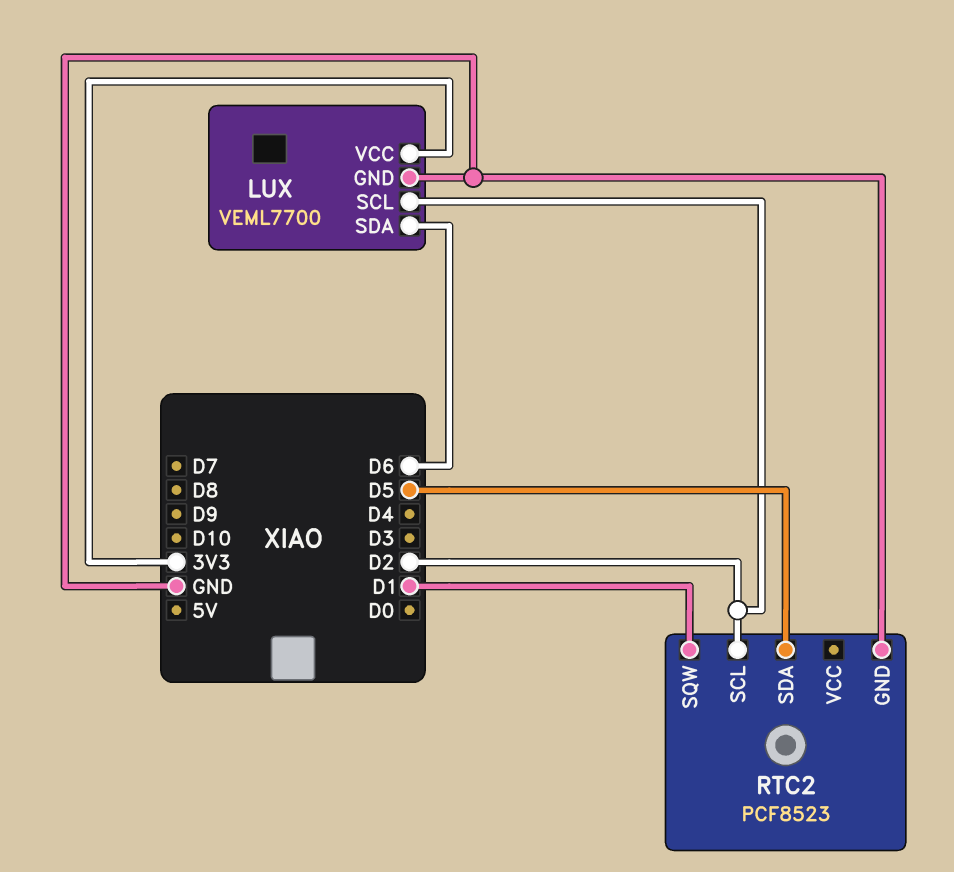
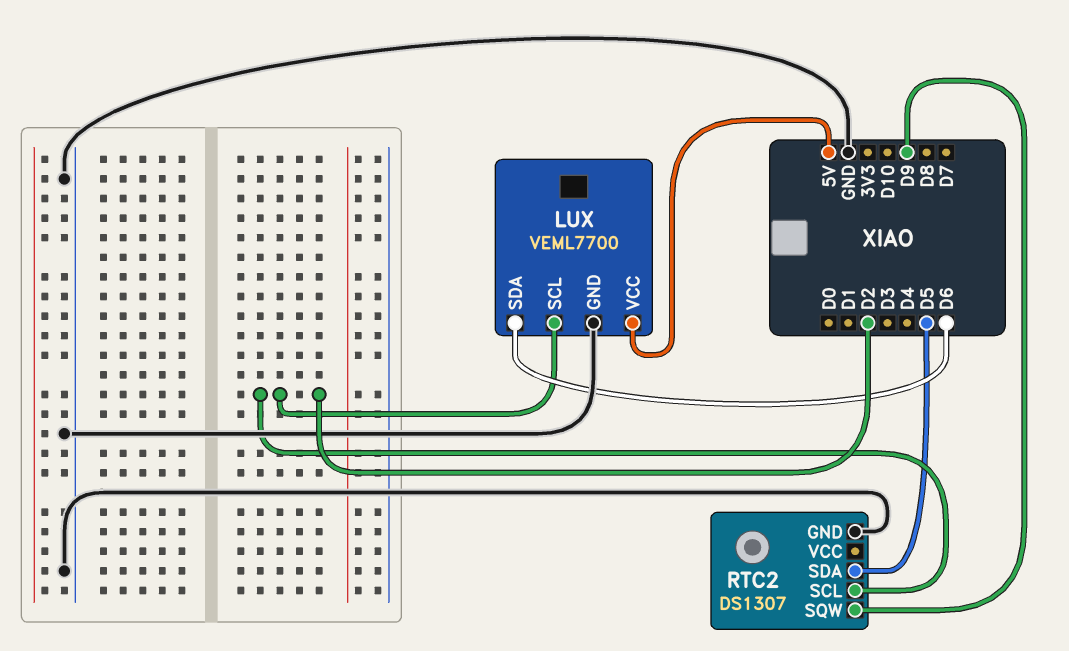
LUX pin VCC: 3V3 -> 5V
RTC2: PCF8523 -> DS1307
RTC2 pin SQW: D1 -> D9

